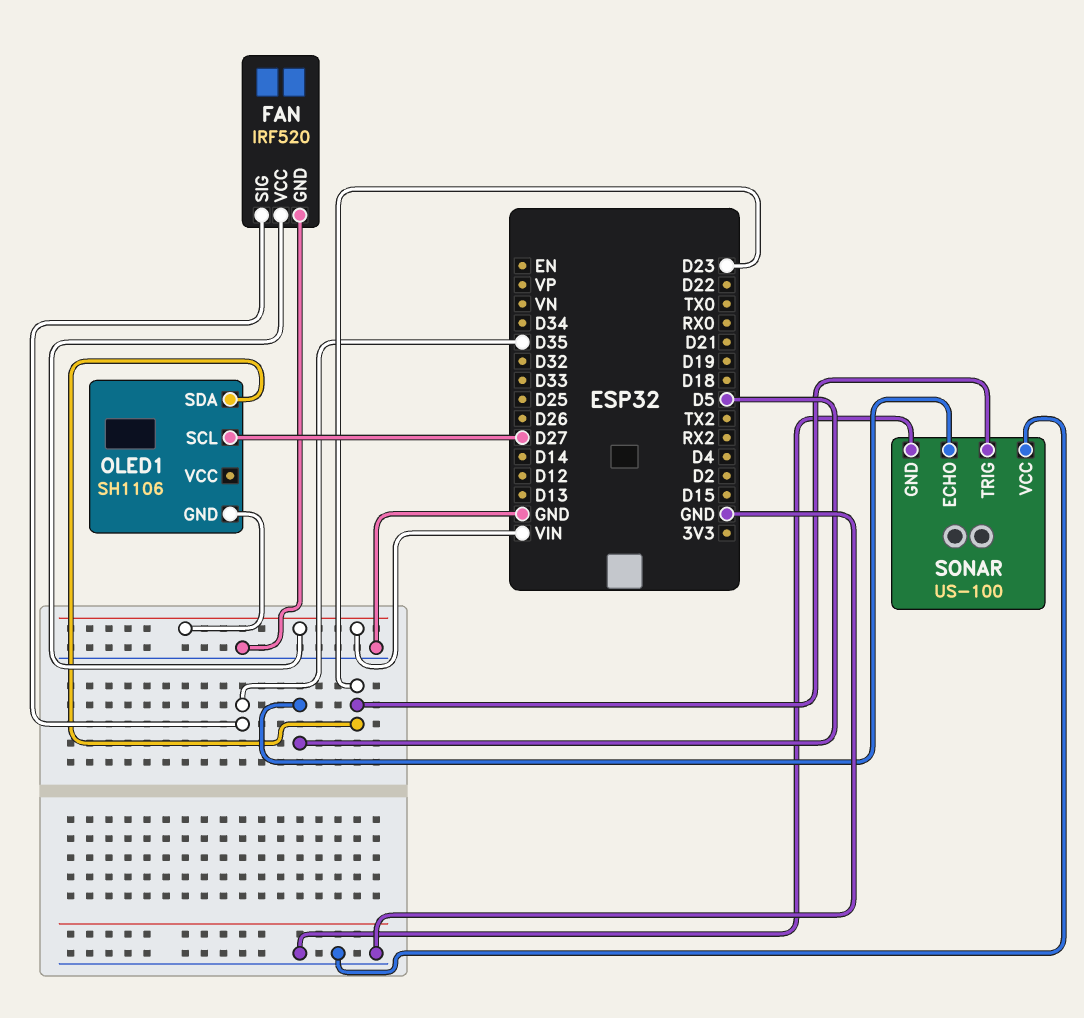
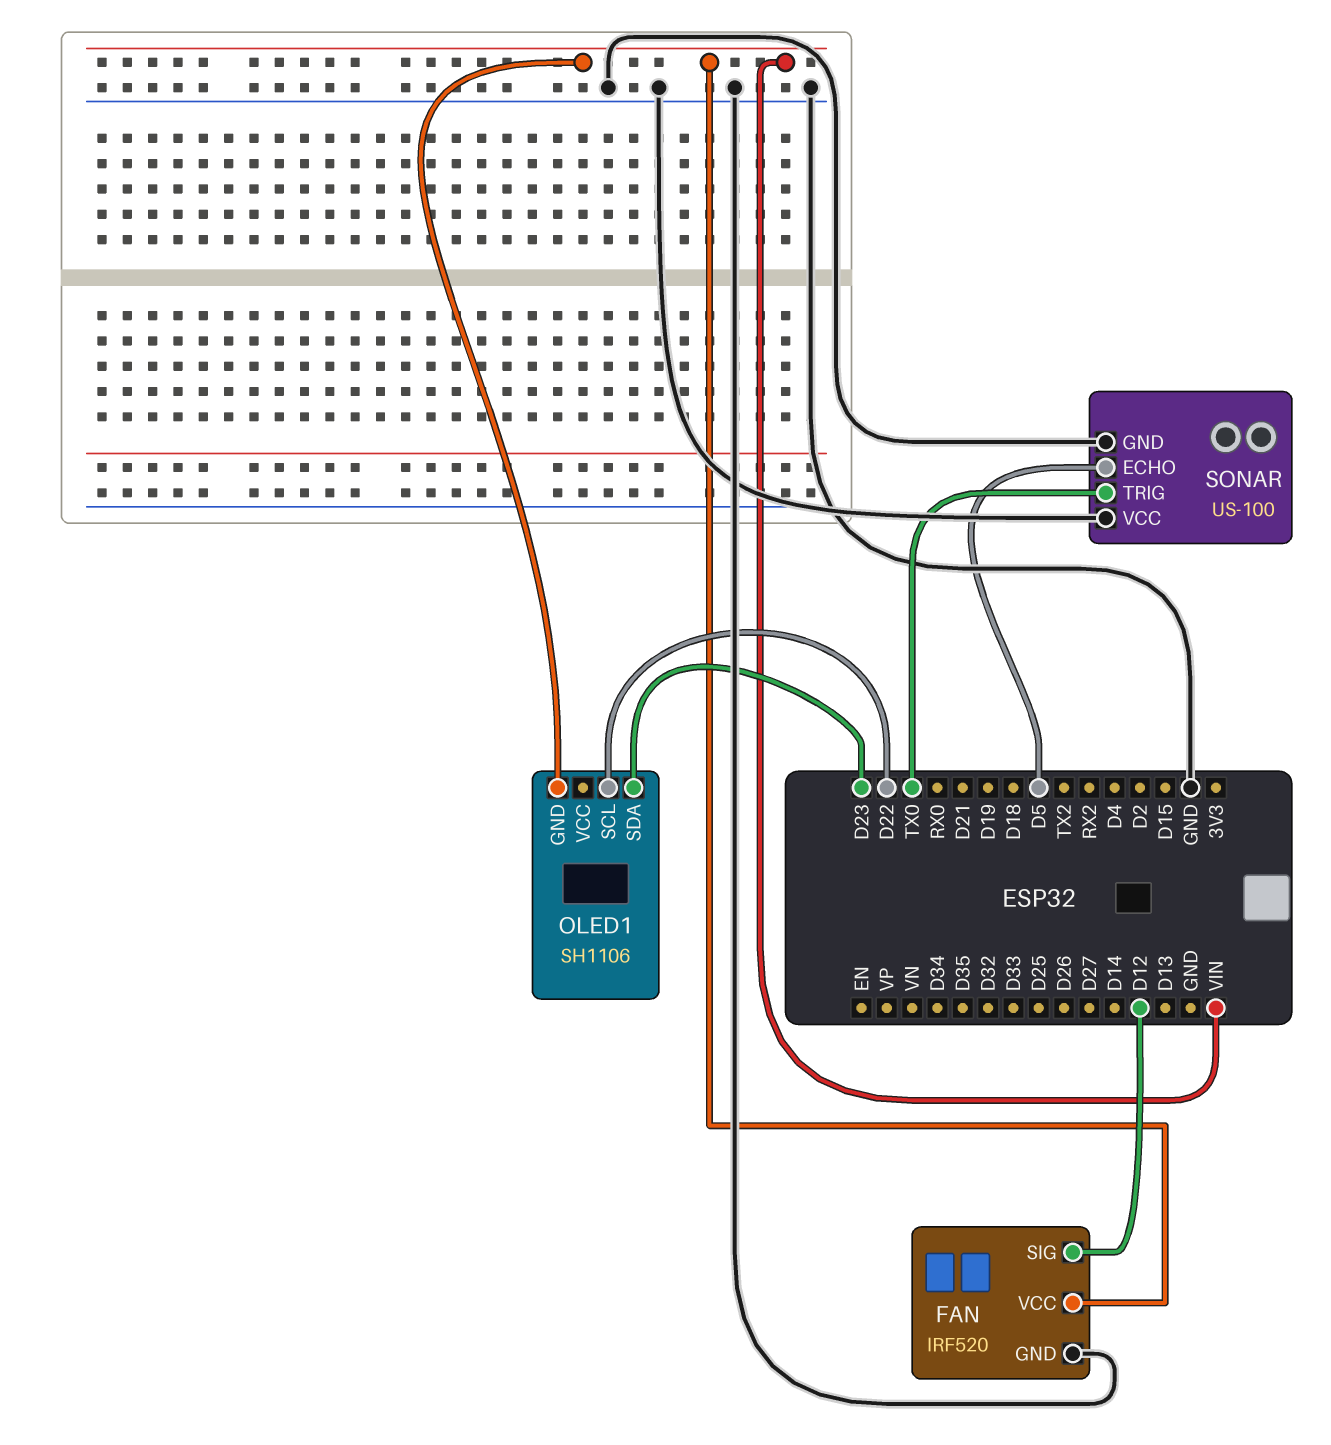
FAN pin SIG: D35 -> D12
OLED1 pin SCL: D27 -> D22
SONAR pin TRIG: D23 -> TX0

